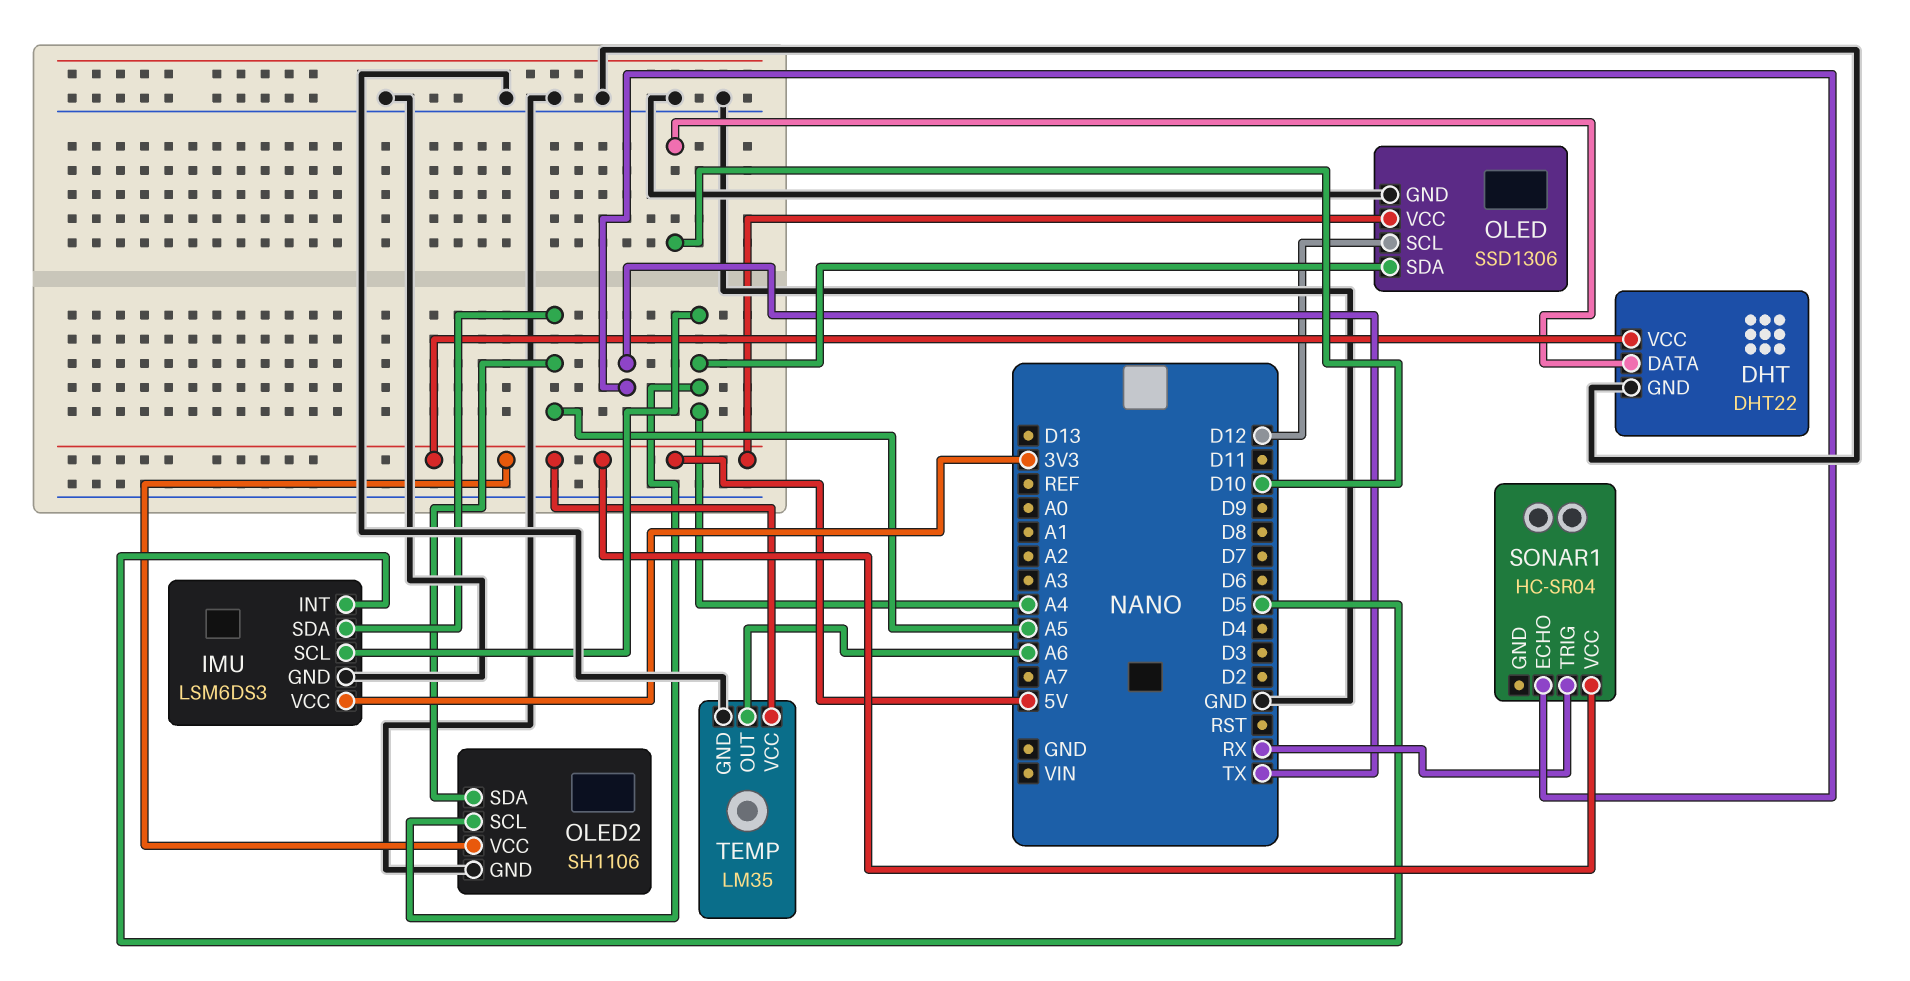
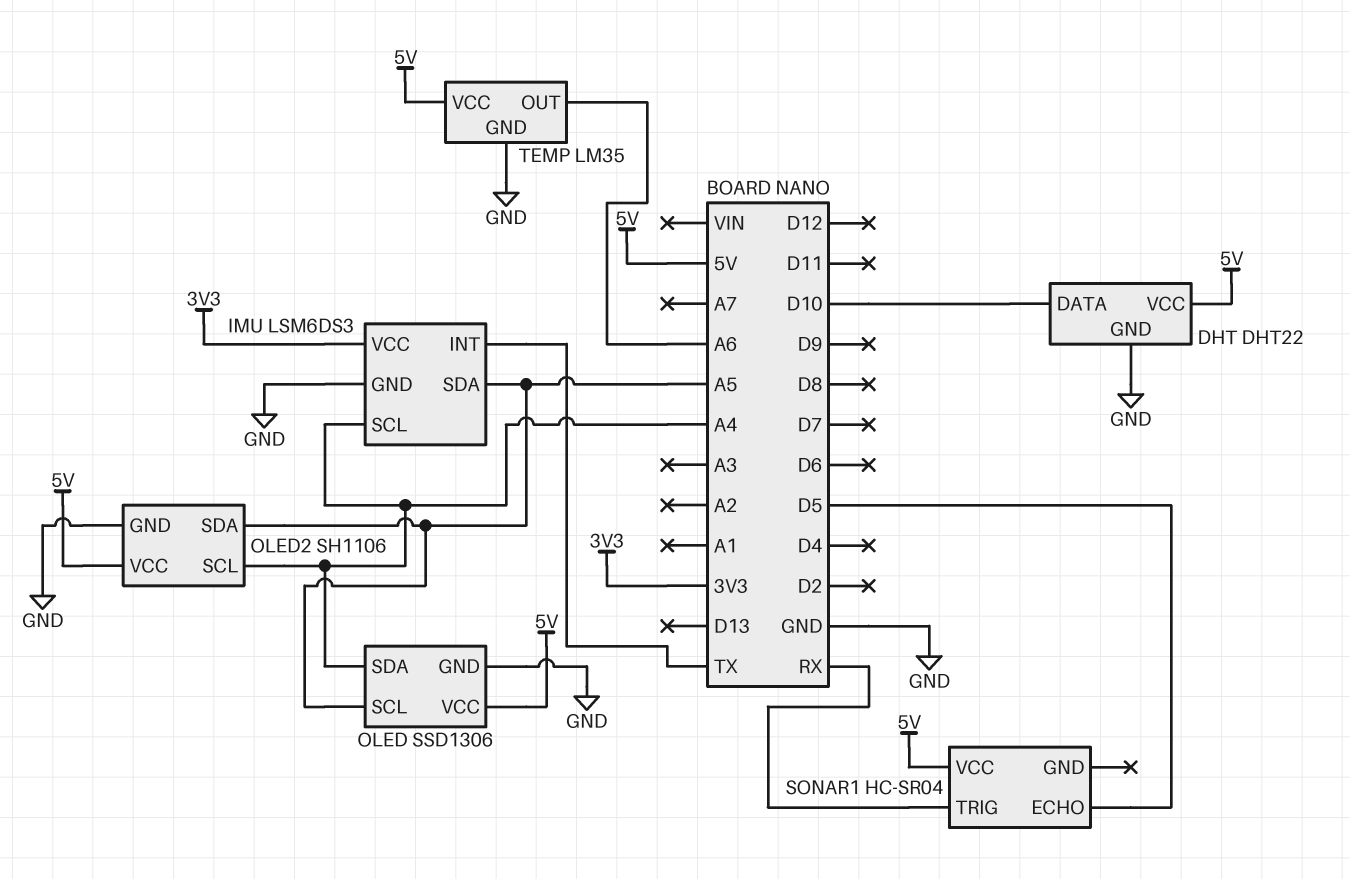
IMU pin INT: D5 -> TX
OLED pin SCL: D12 -> A5
SONAR1 pin ECHO: TX -> D5

